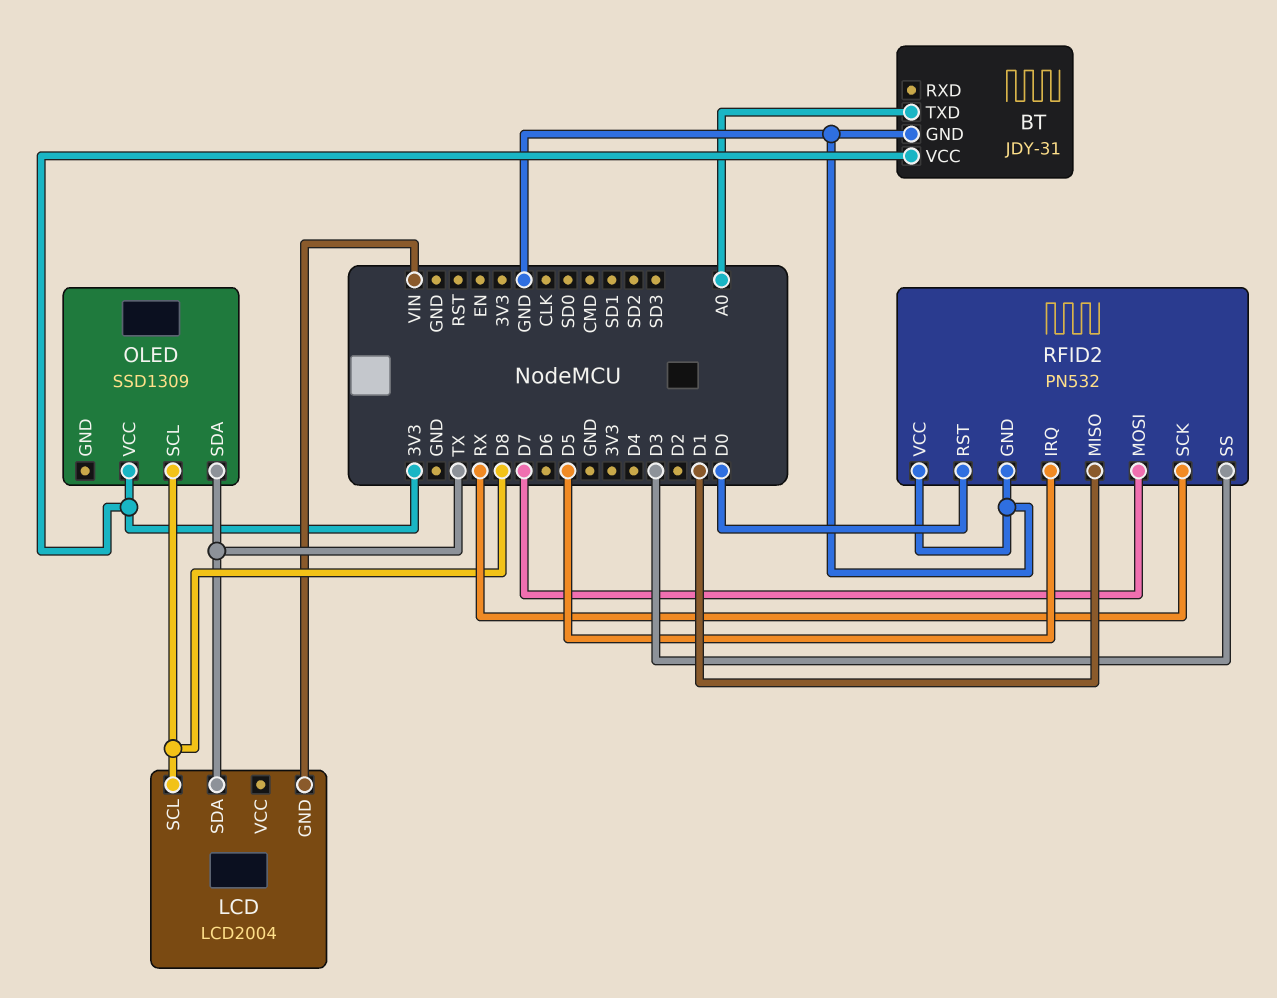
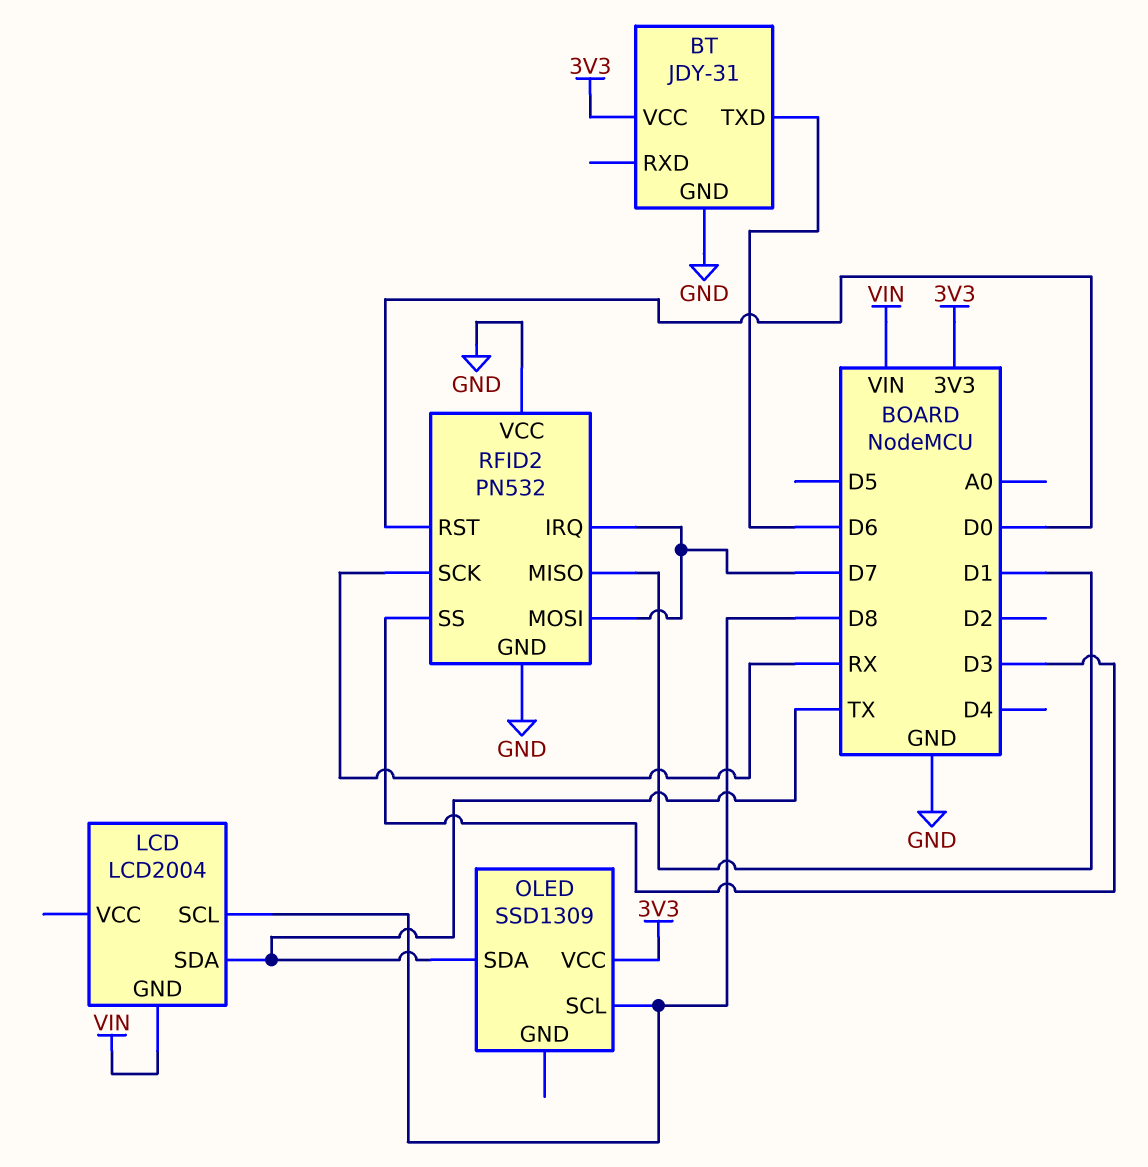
BT pin TXD: A0 -> D6
RFID2 pin IRQ: D5 -> D7

